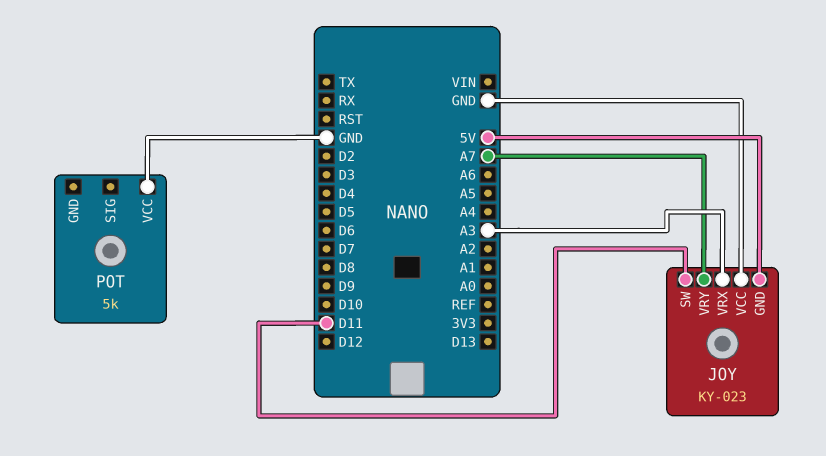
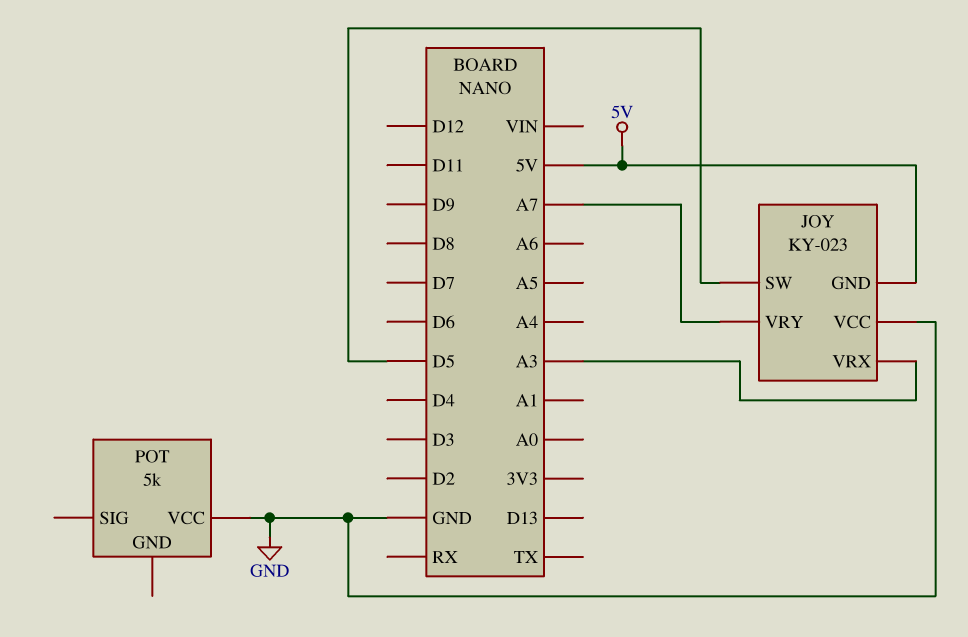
JOY pin SW: D11 -> D5

